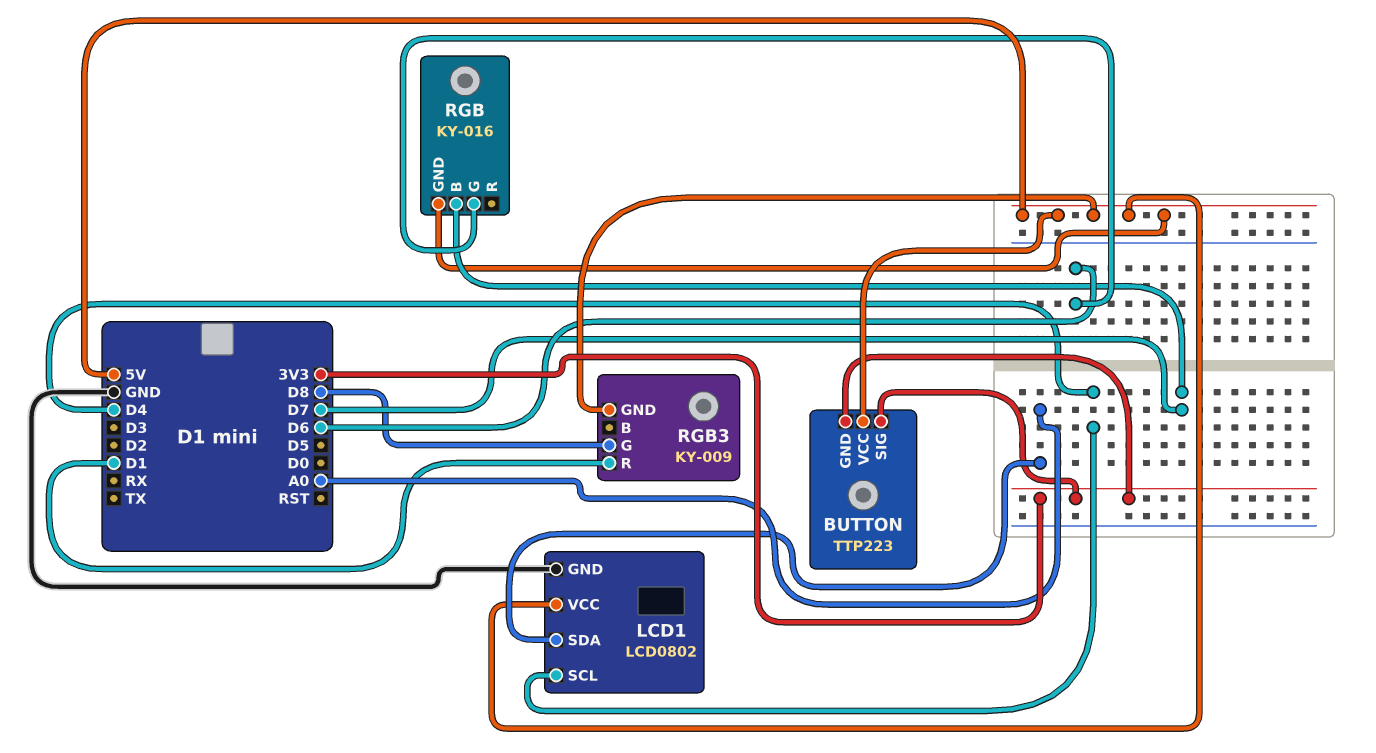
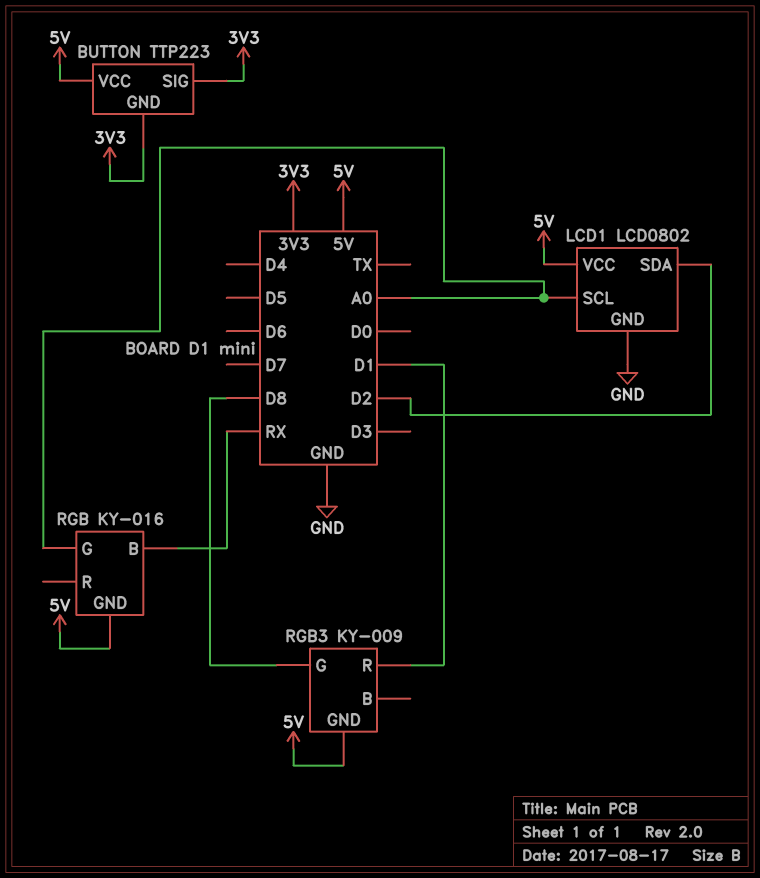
LCD1 pin SCL: D4 -> A0
LCD1 pin SDA: A0 -> D2
RGB pin B: D7 -> RX
RGB pin G: D6 -> A0

